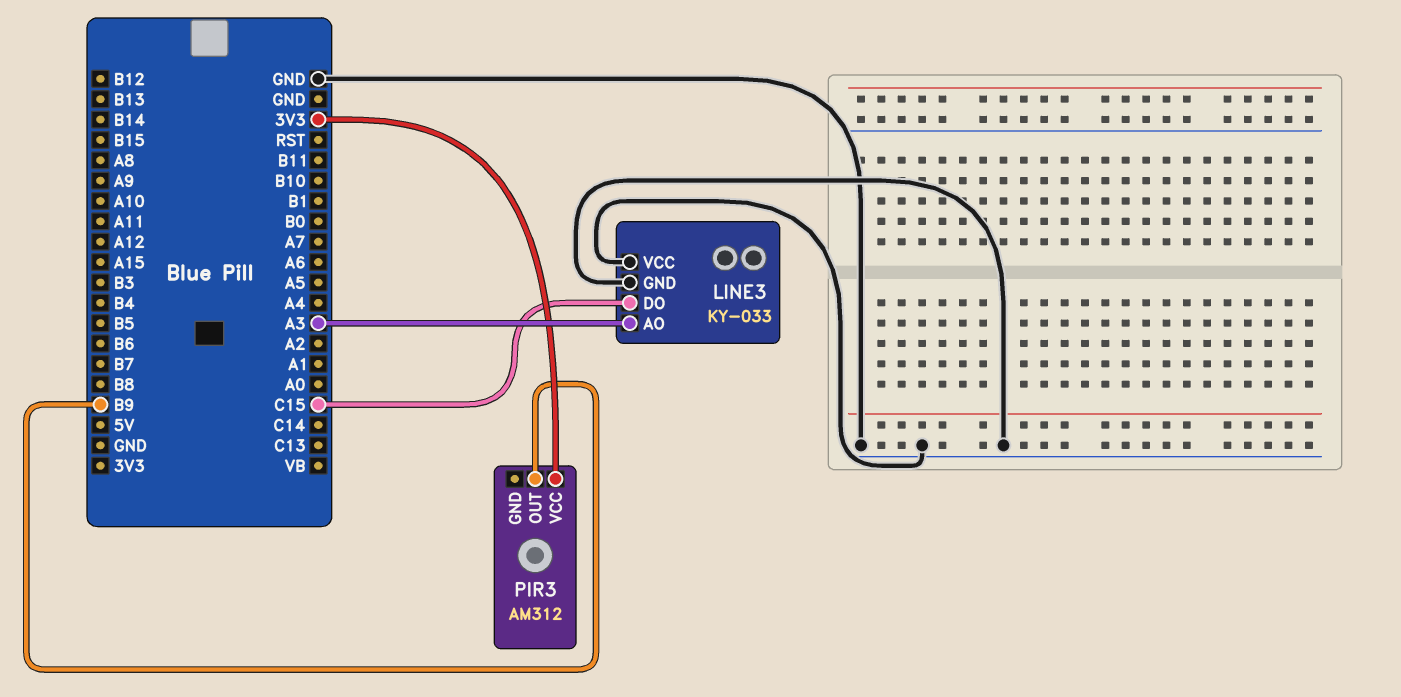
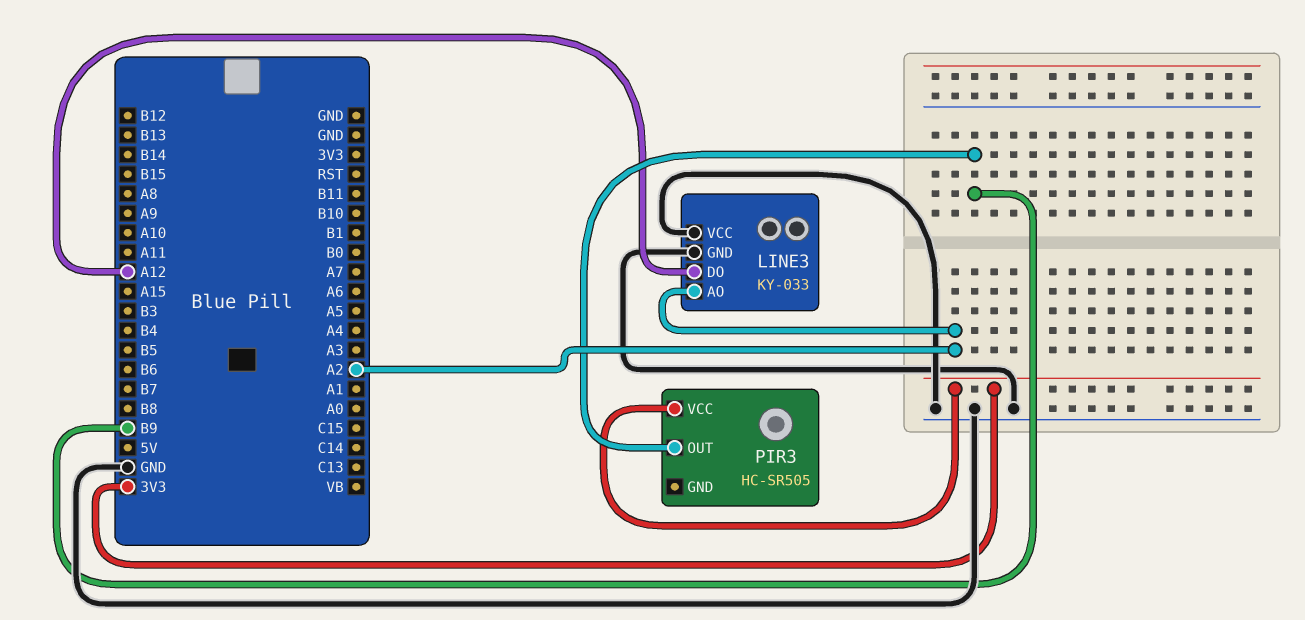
LINE3 pin AO: A3 -> A2
LINE3 pin DO: C15 -> A12
PIR3: AM312 -> HC-SR505

